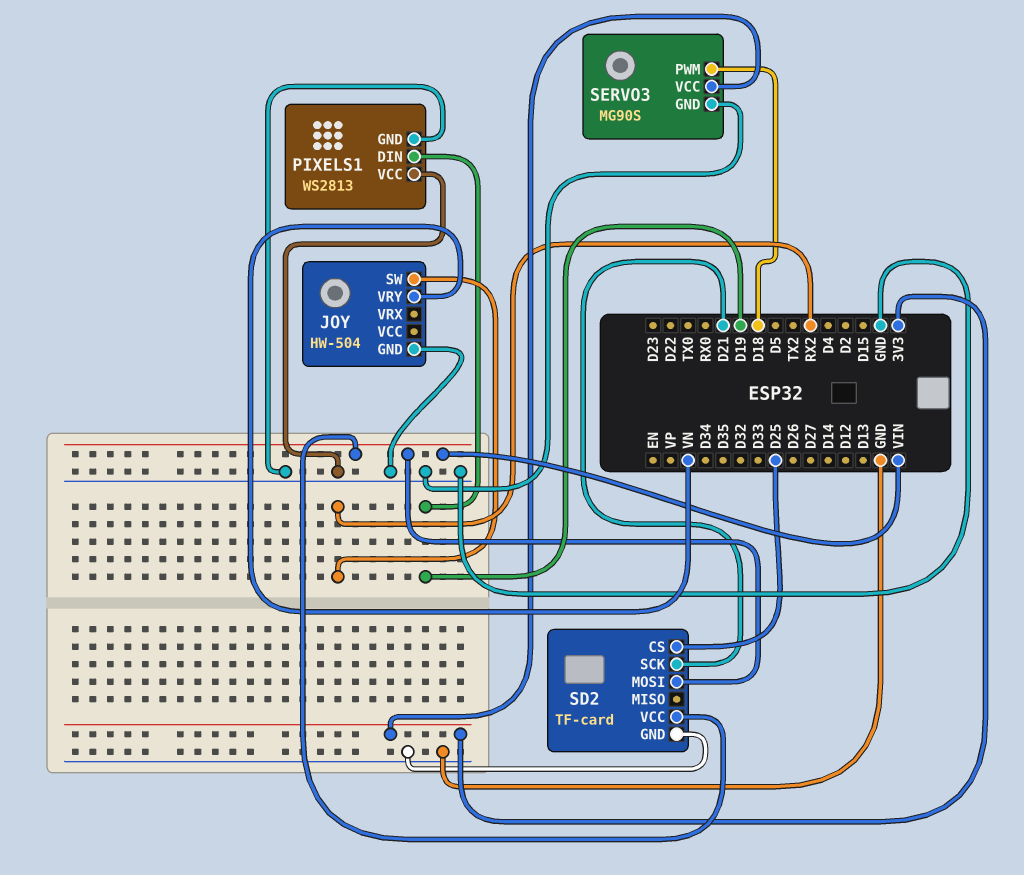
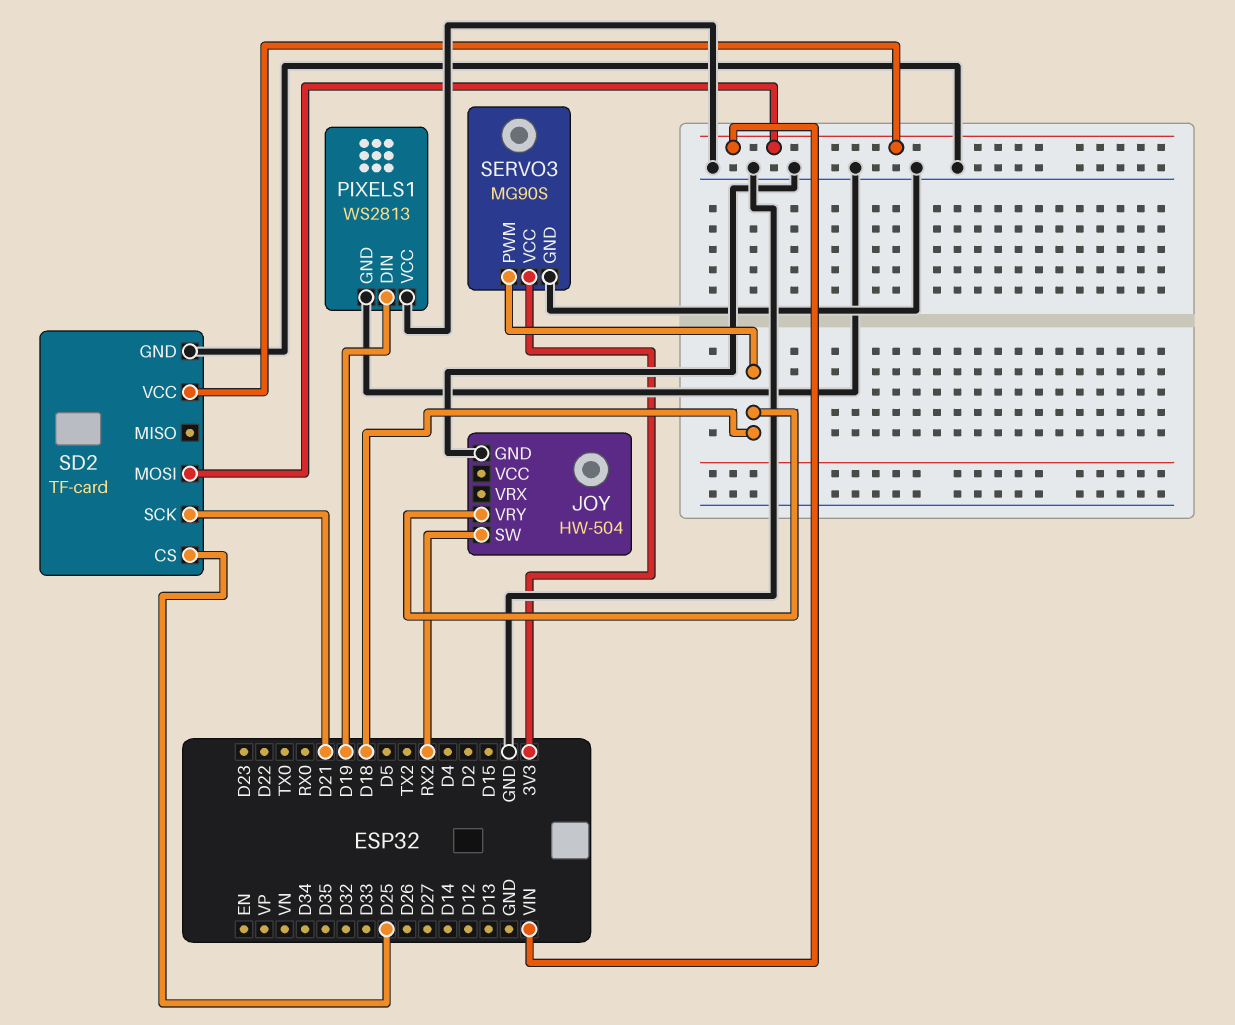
JOY pin VRY: VN -> D18

